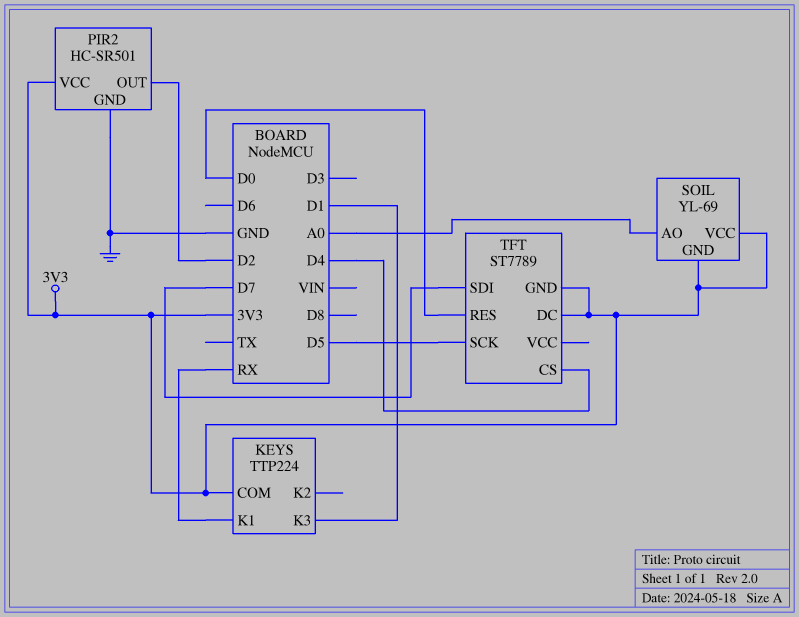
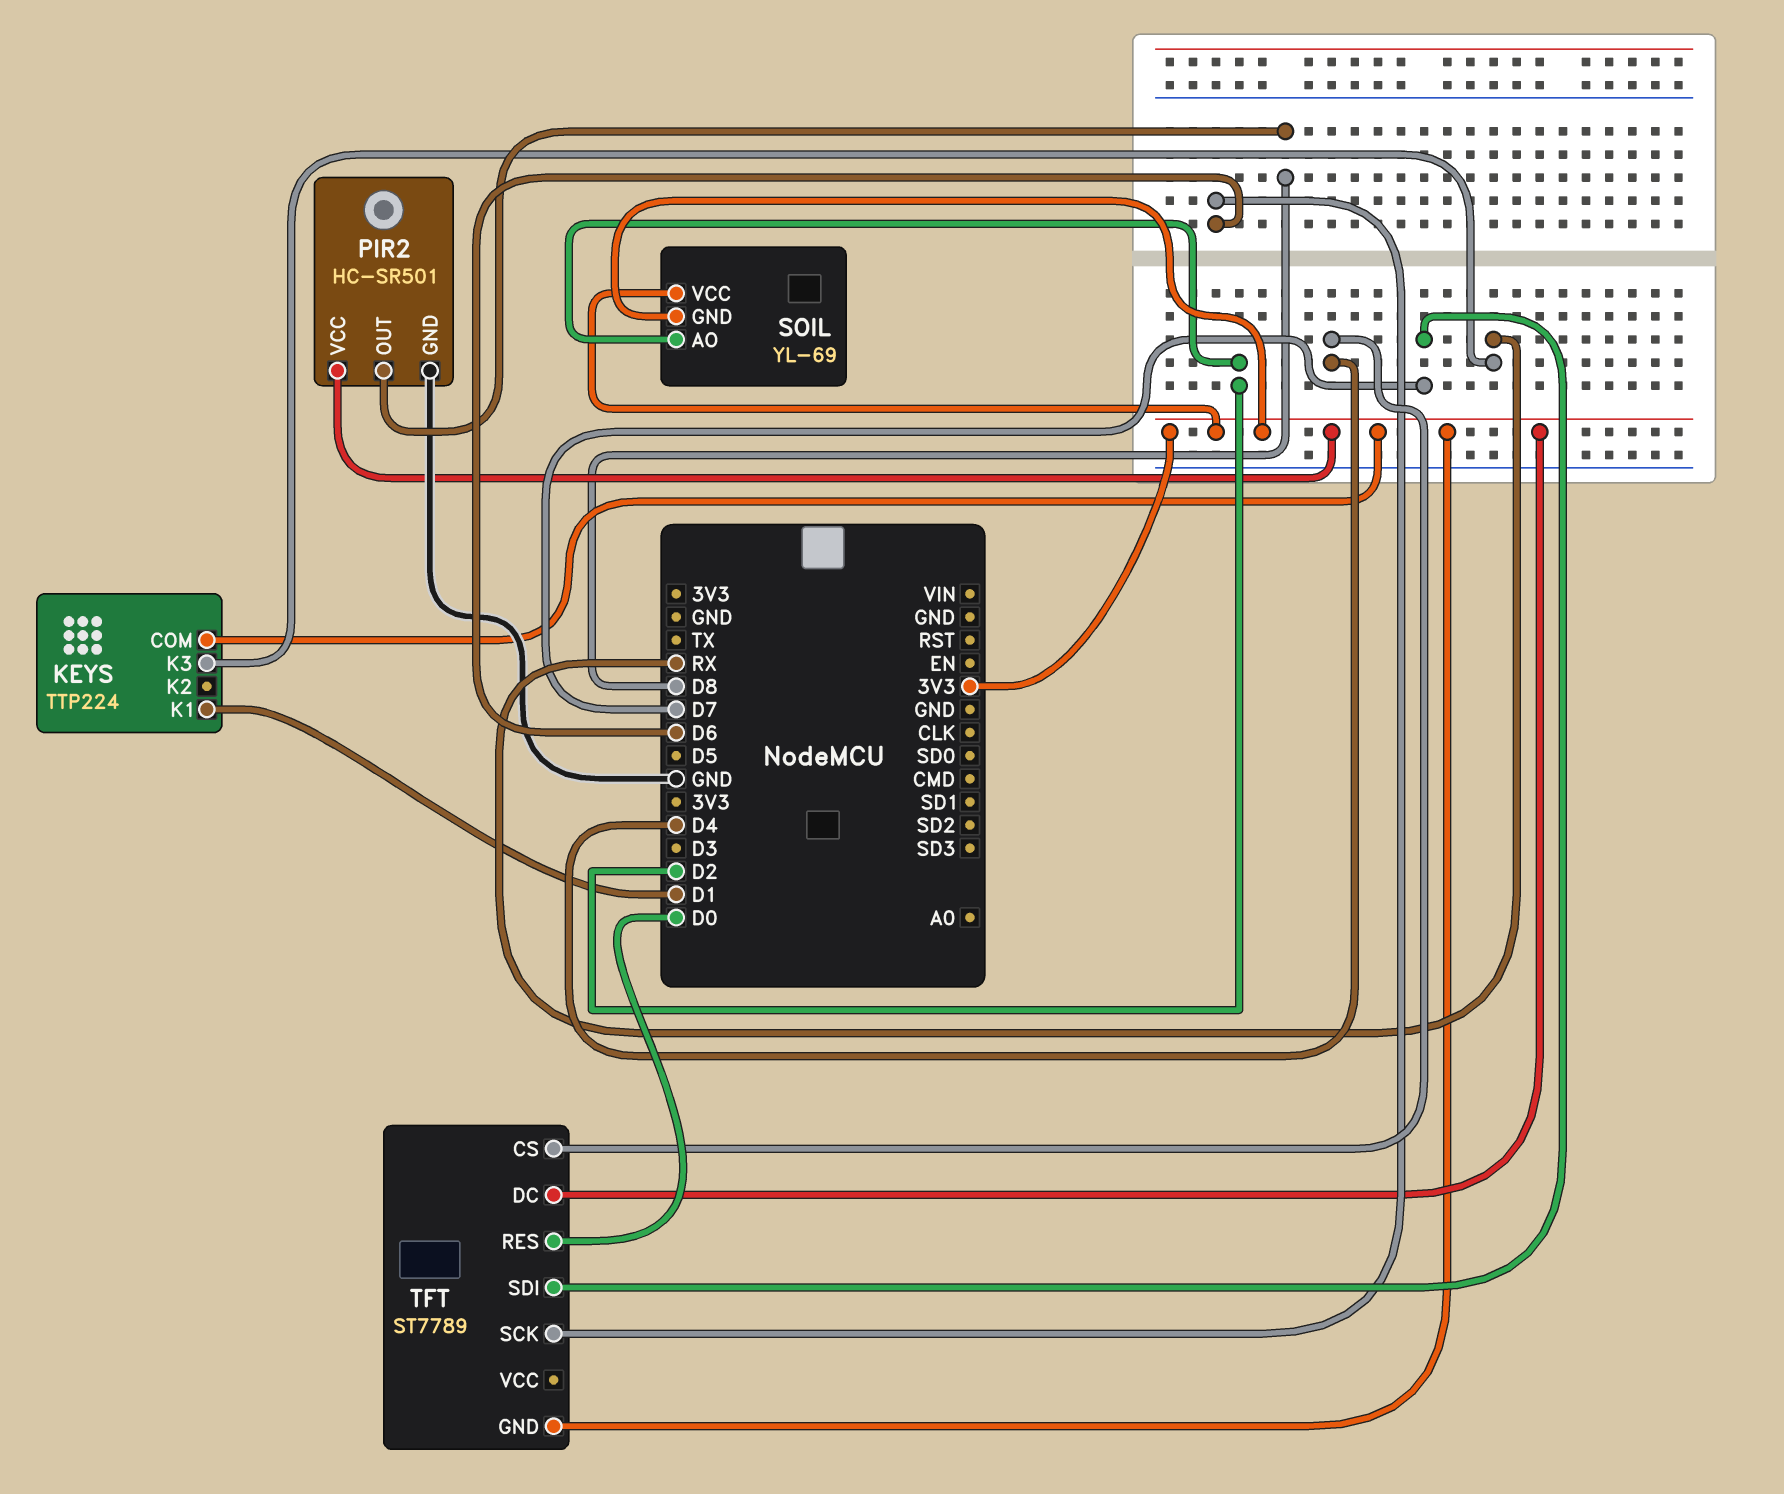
KEYS pin K1: RX -> D1
KEYS pin K3: D1 -> RX
PIR2 pin OUT: D2 -> D8
SOIL pin AO: A0 -> D2
TFT pin SCK: D5 -> D6

